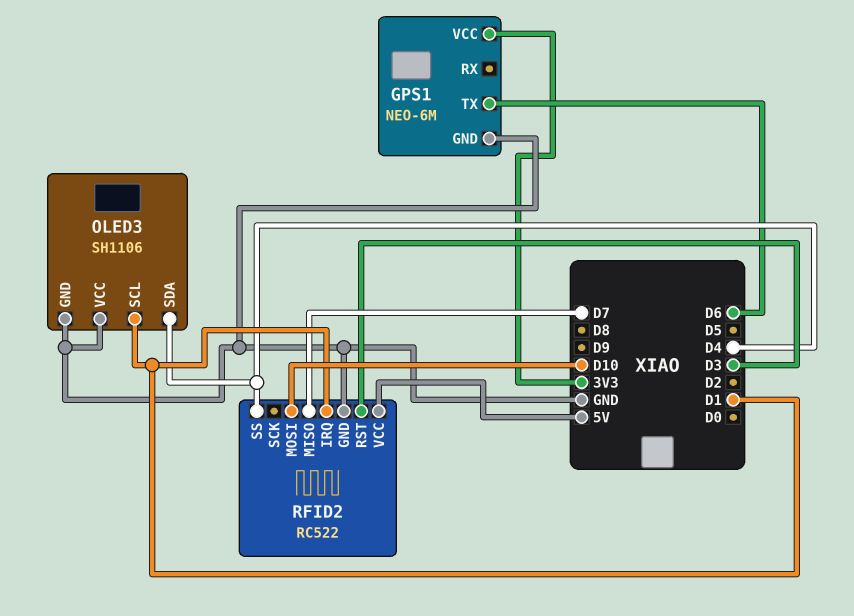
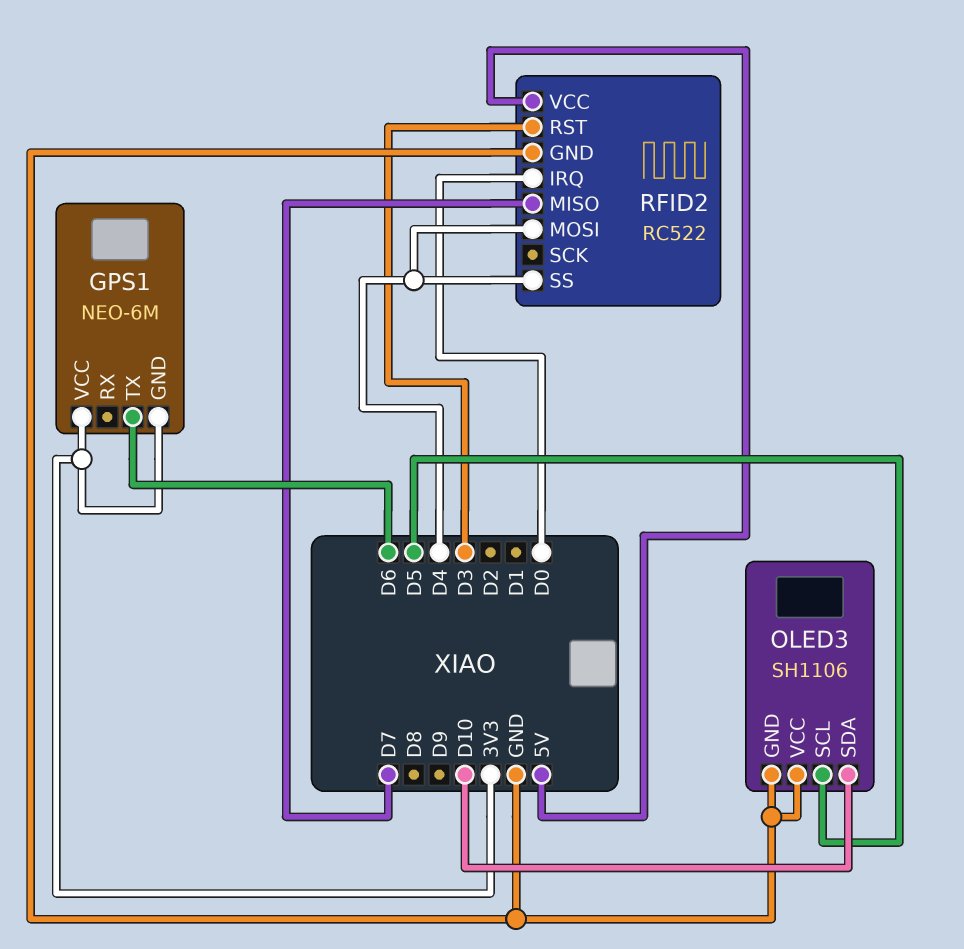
GPS1 pin GND: GND -> 3V3
OLED3 pin SCL: D1 -> D5
OLED3 pin SDA: D4 -> D10
RFID2 pin IRQ: D1 -> D0
RFID2 pin MOSI: D10 -> D4

